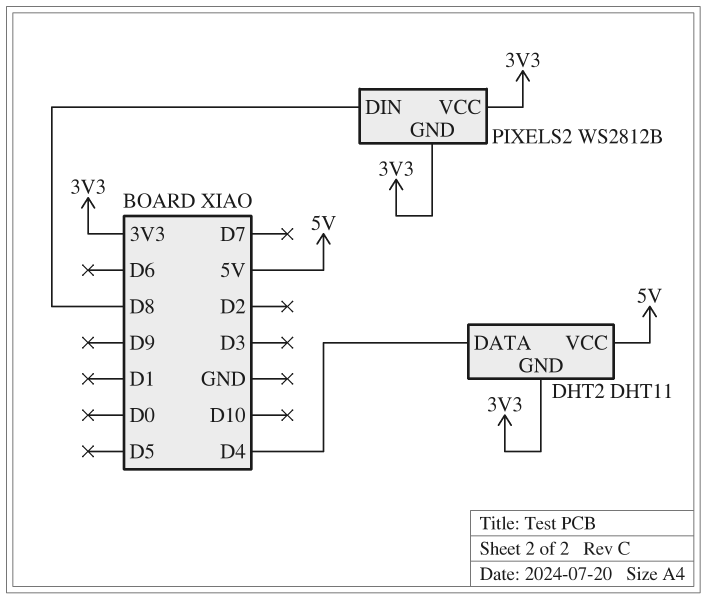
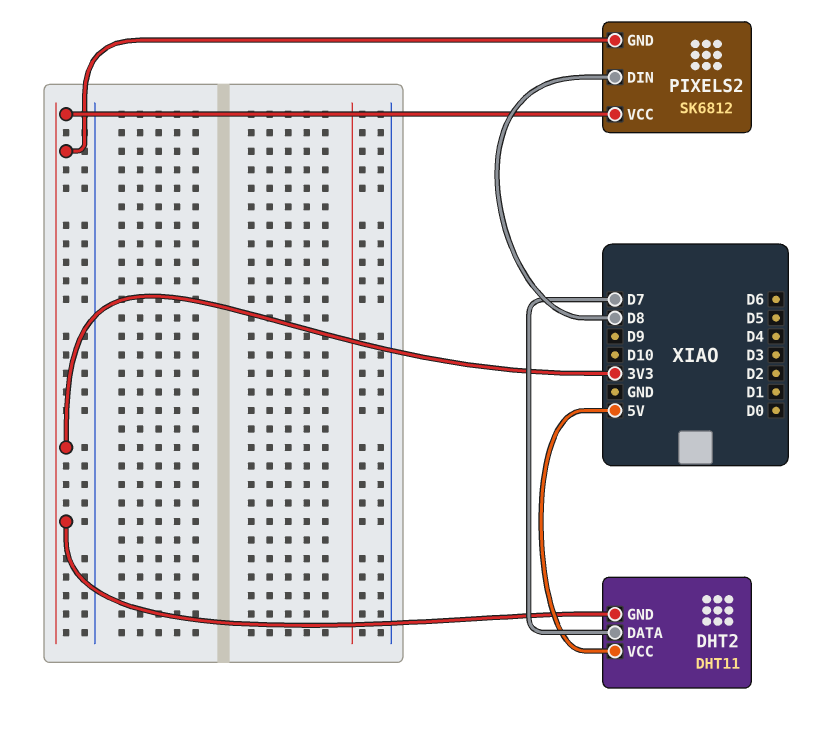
DHT2 pin DATA: D4 -> D7
PIXELS2: WS2812B -> SK6812

